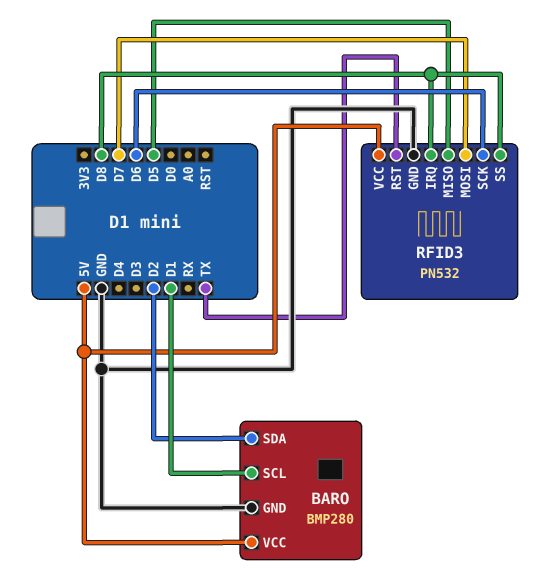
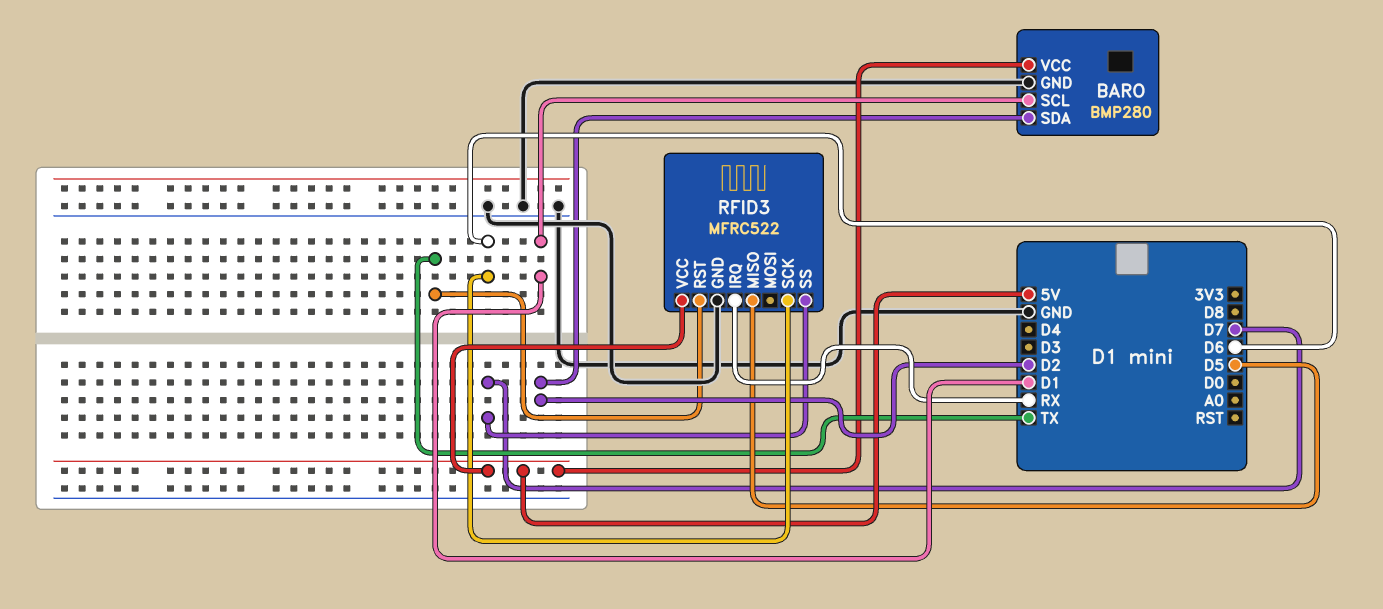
RFID3: PN532 -> MFRC522
RFID3 pin IRQ: D8 -> RX
RFID3 pin MOSI: D7 -> none
RFID3 pin SS: D8 -> D7

